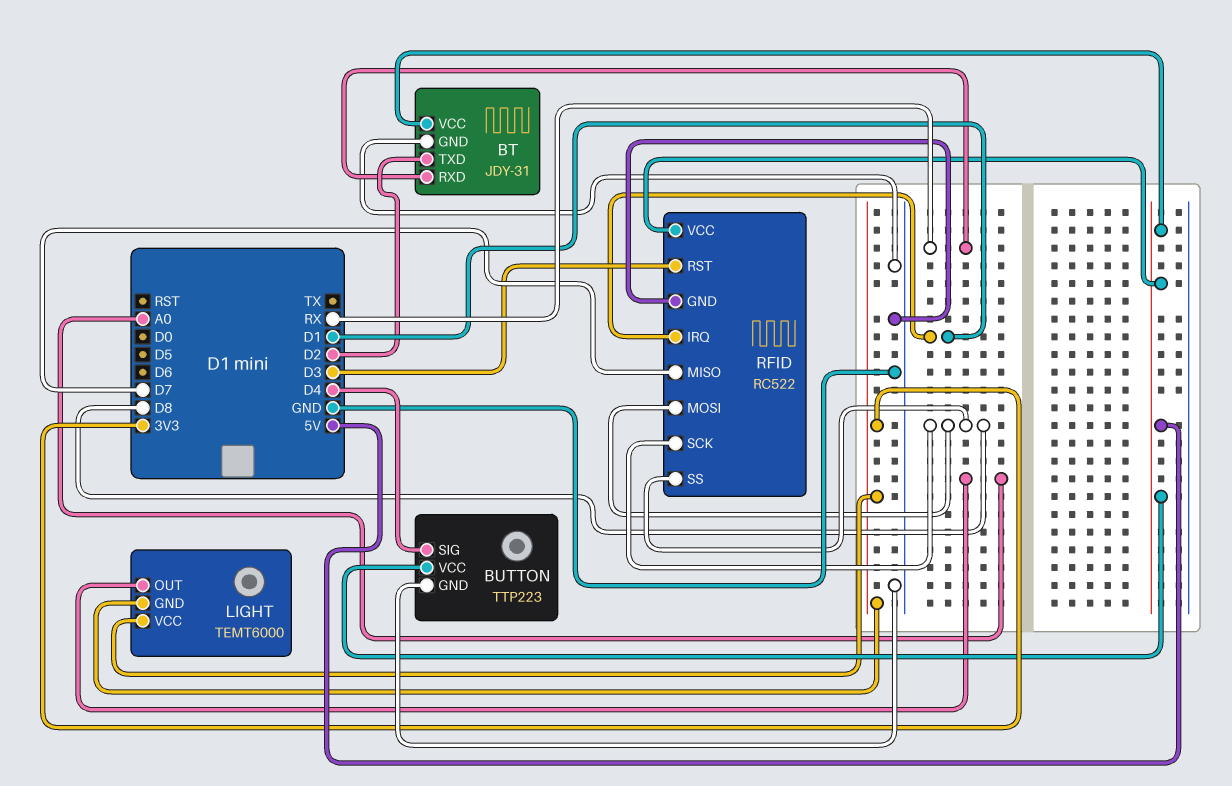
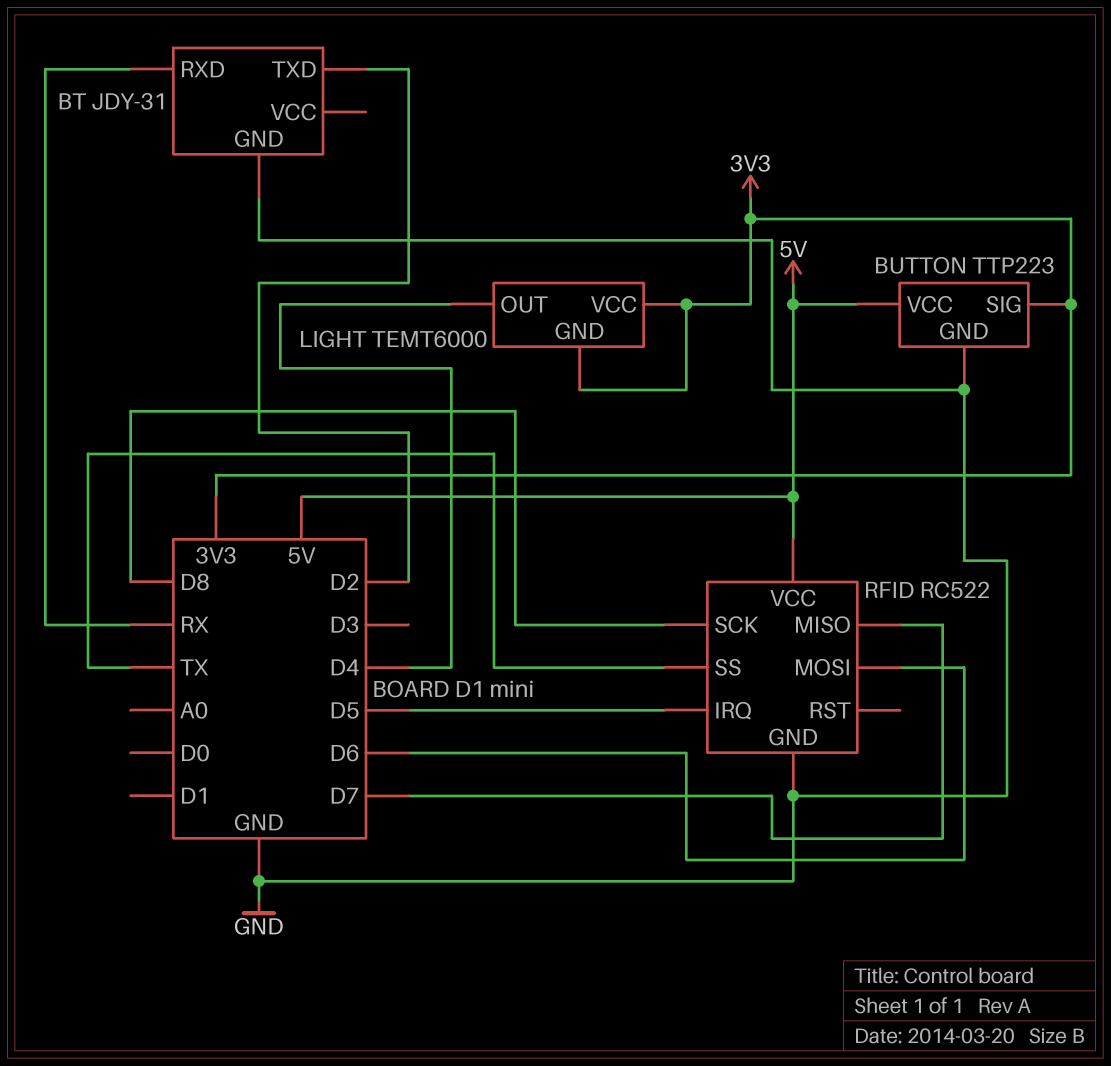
BT pin VCC: 5V -> none
BUTTON pin SIG: D4 -> 3V3
LIGHT pin OUT: A0 -> D4
RFID pin IRQ: D1 -> D5
RFID pin MOSI: D8 -> D6
RFID pin RST: D3 -> none
RFID pin SS: D8 -> TX

